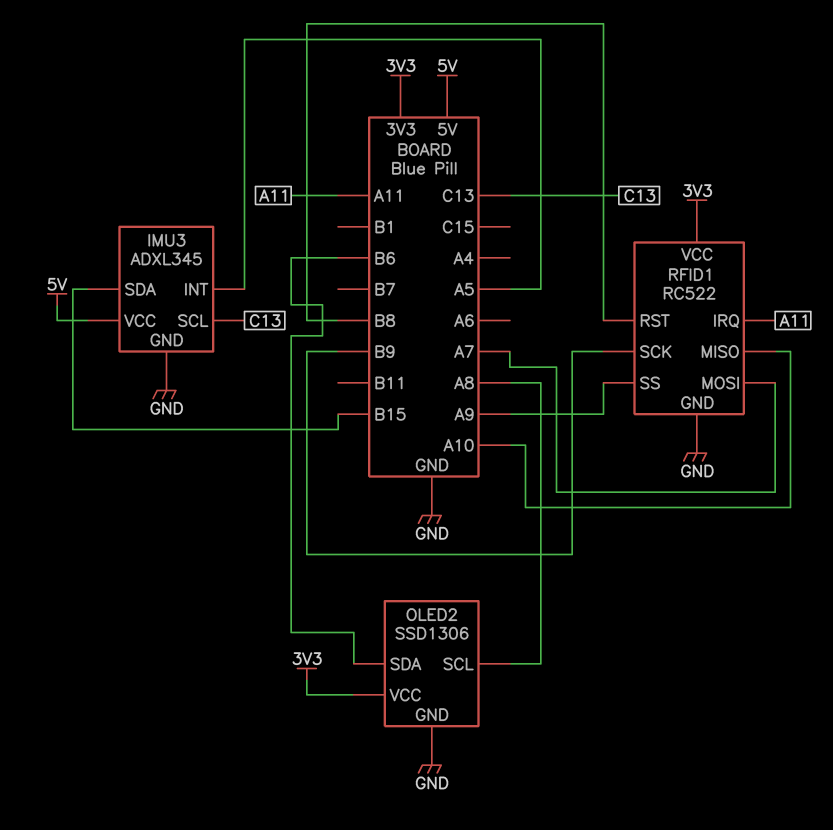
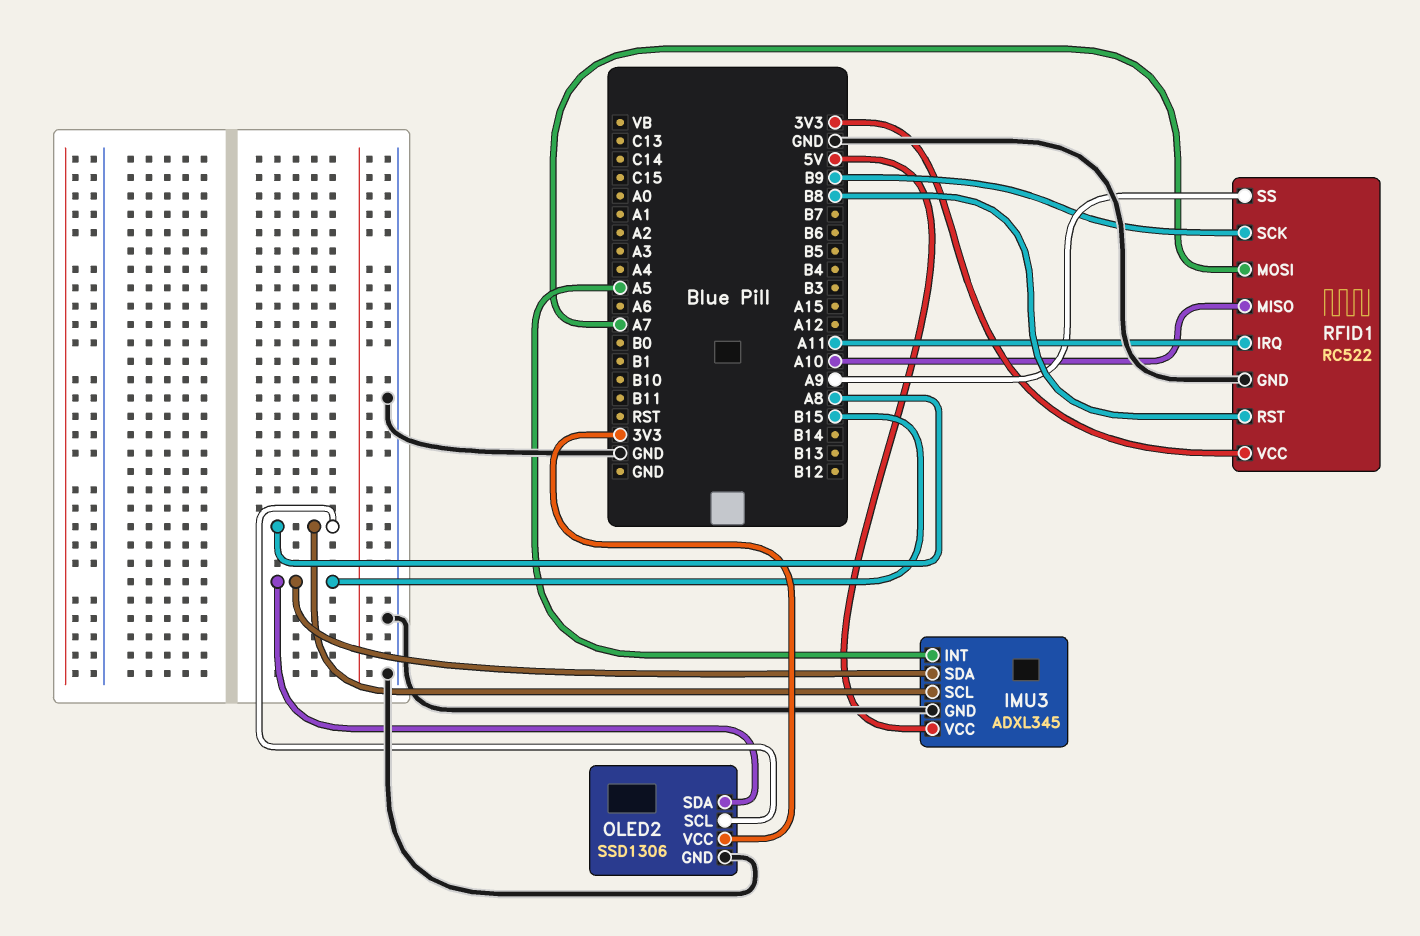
IMU3 pin SCL: C13 -> A8
OLED2 pin SDA: B6 -> B15

